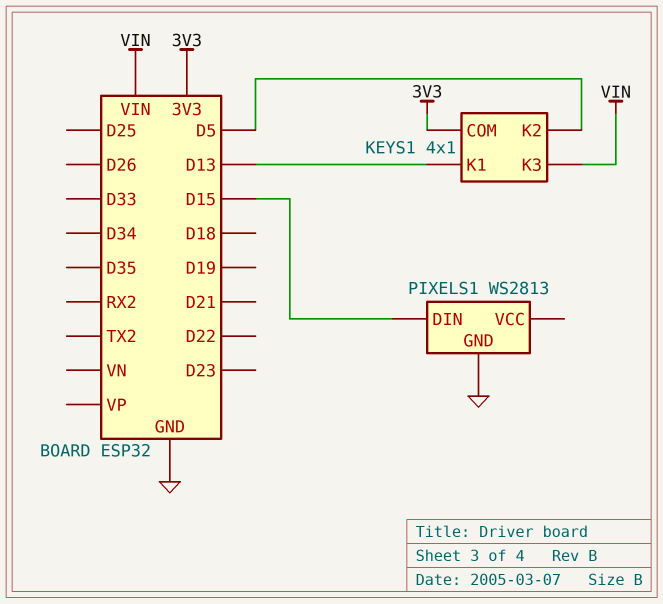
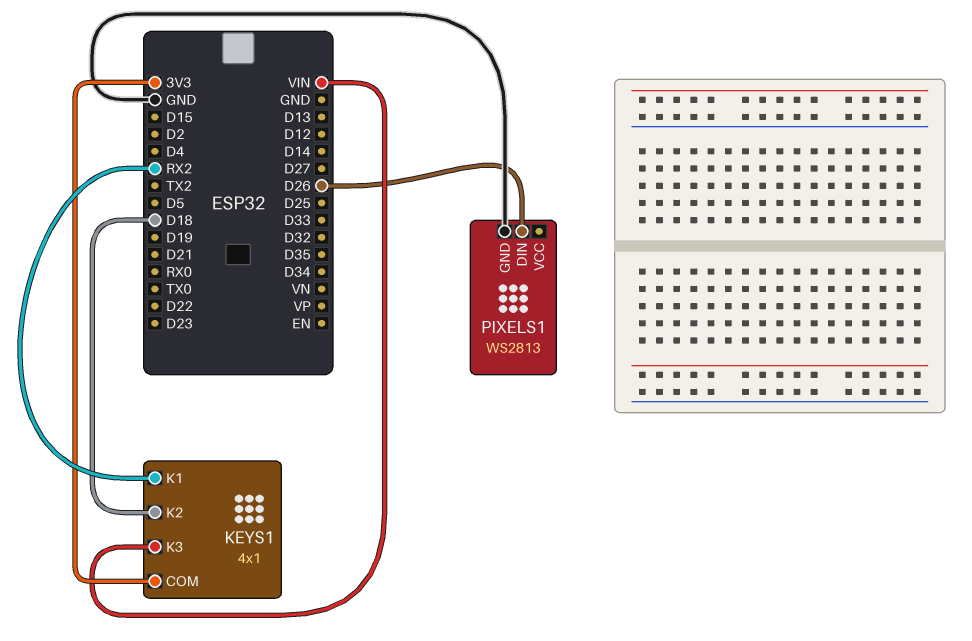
KEYS1 pin K1: D13 -> RX2
KEYS1 pin K2: D5 -> D18
PIXELS1 pin DIN: D15 -> D26

